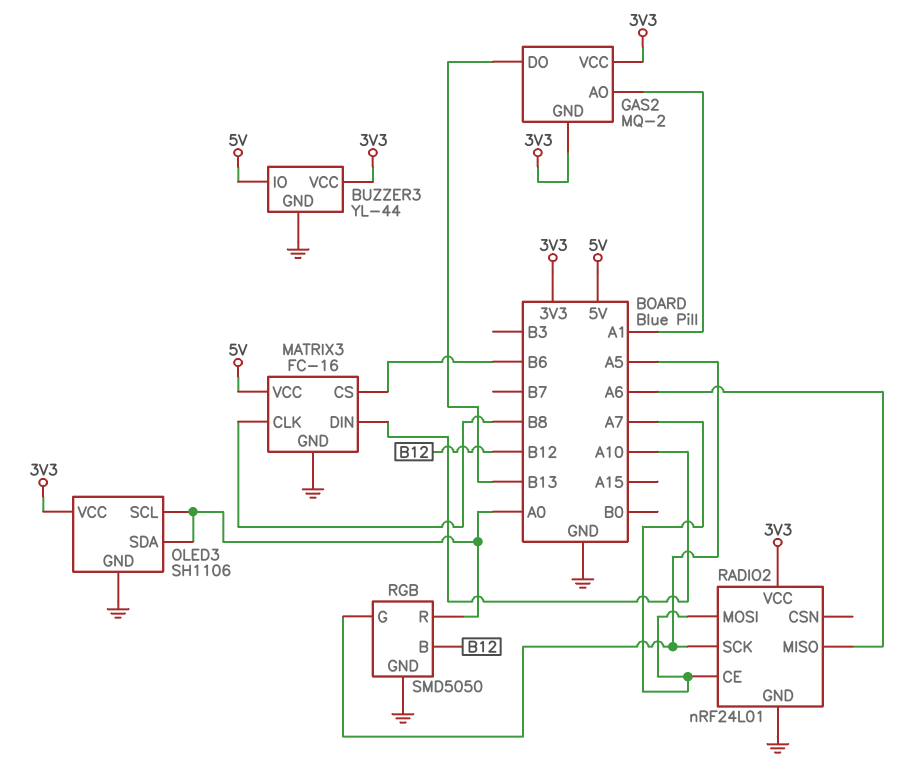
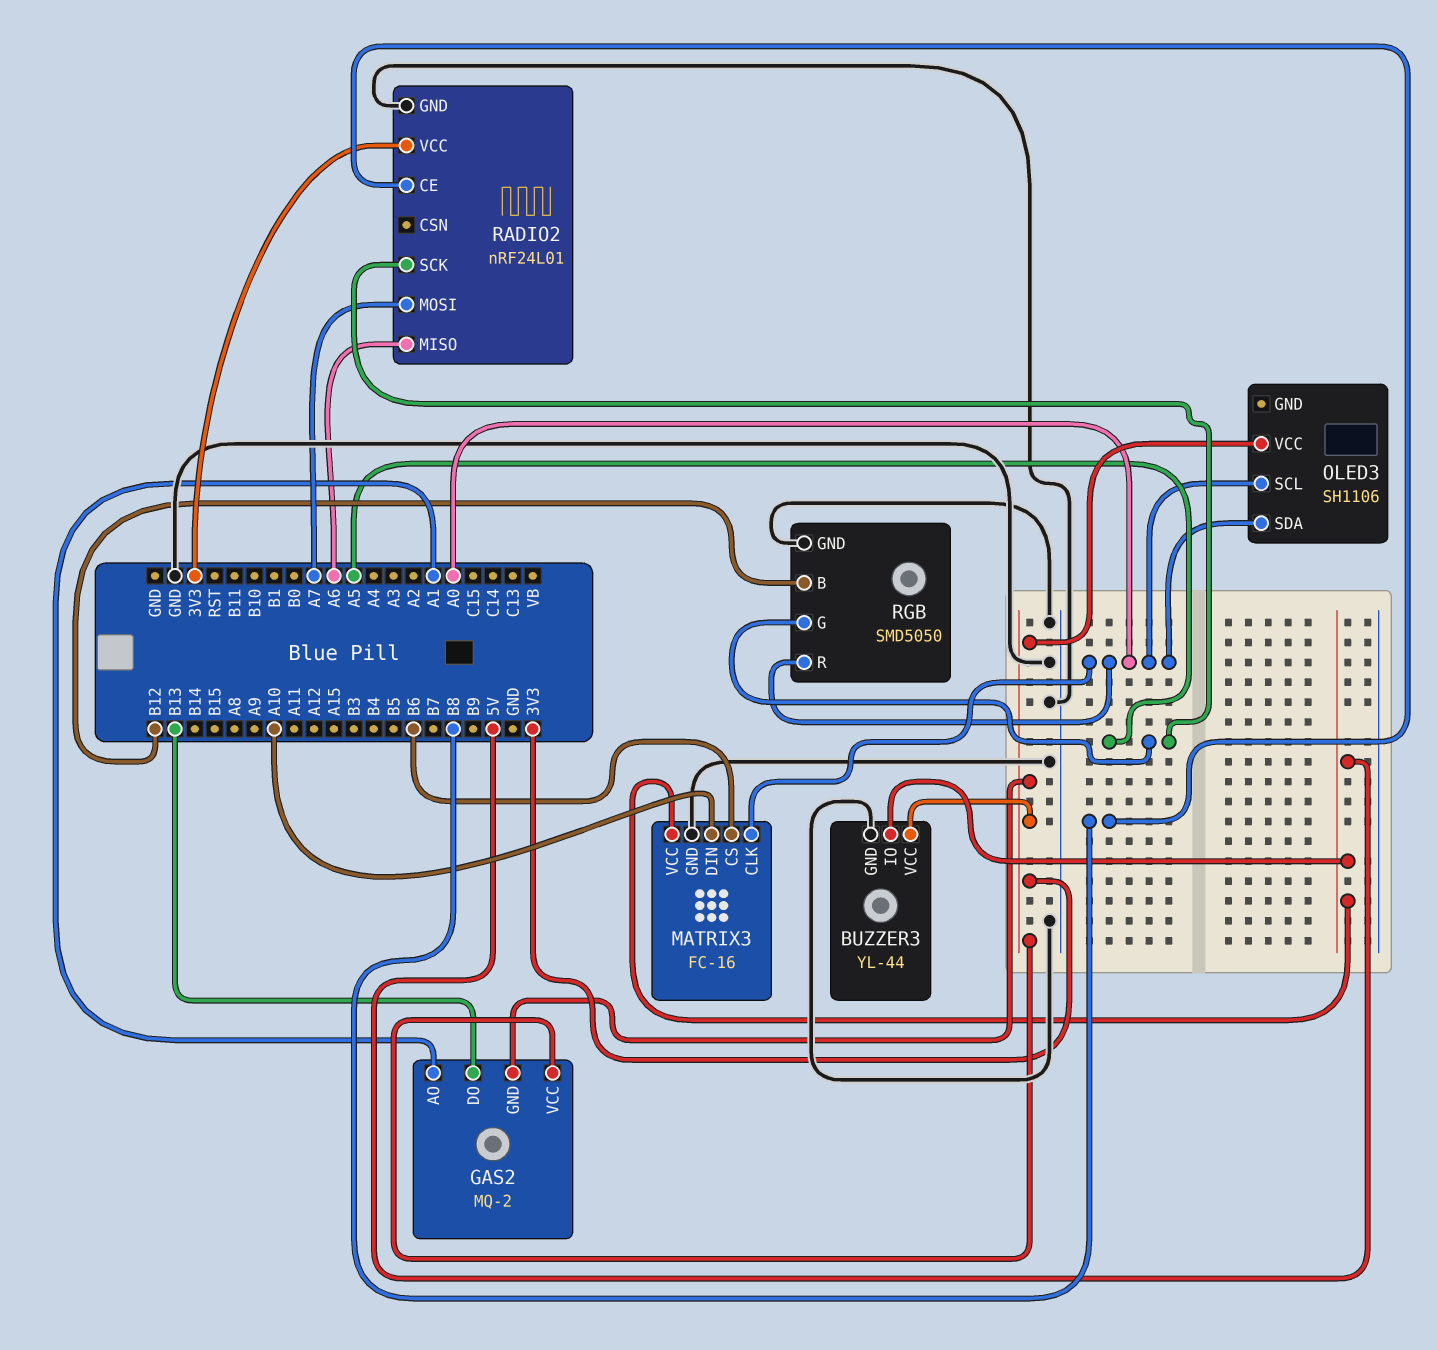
MATRIX3 pin CLK: B8 -> A0
OLED3 pin GND: GND -> none
RADIO2 pin CE: A7 -> B8

